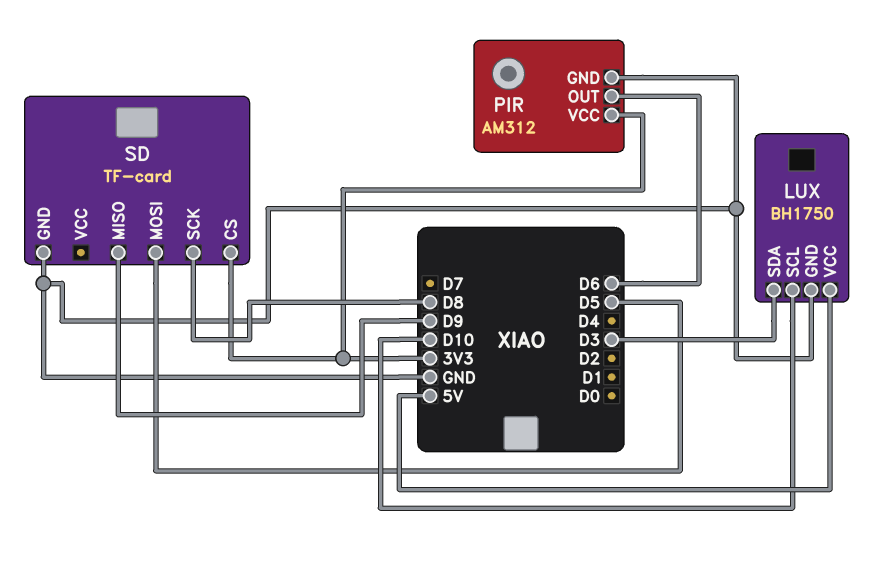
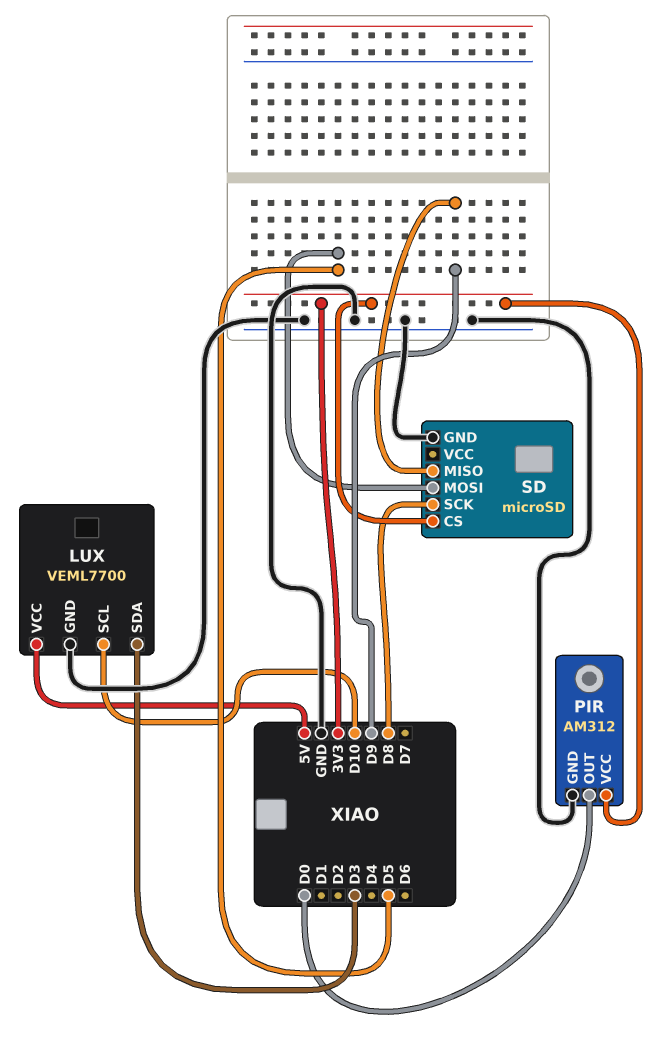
LUX: BH1750 -> VEML7700
PIR pin OUT: D6 -> D0
SD: TF-card -> microSD

